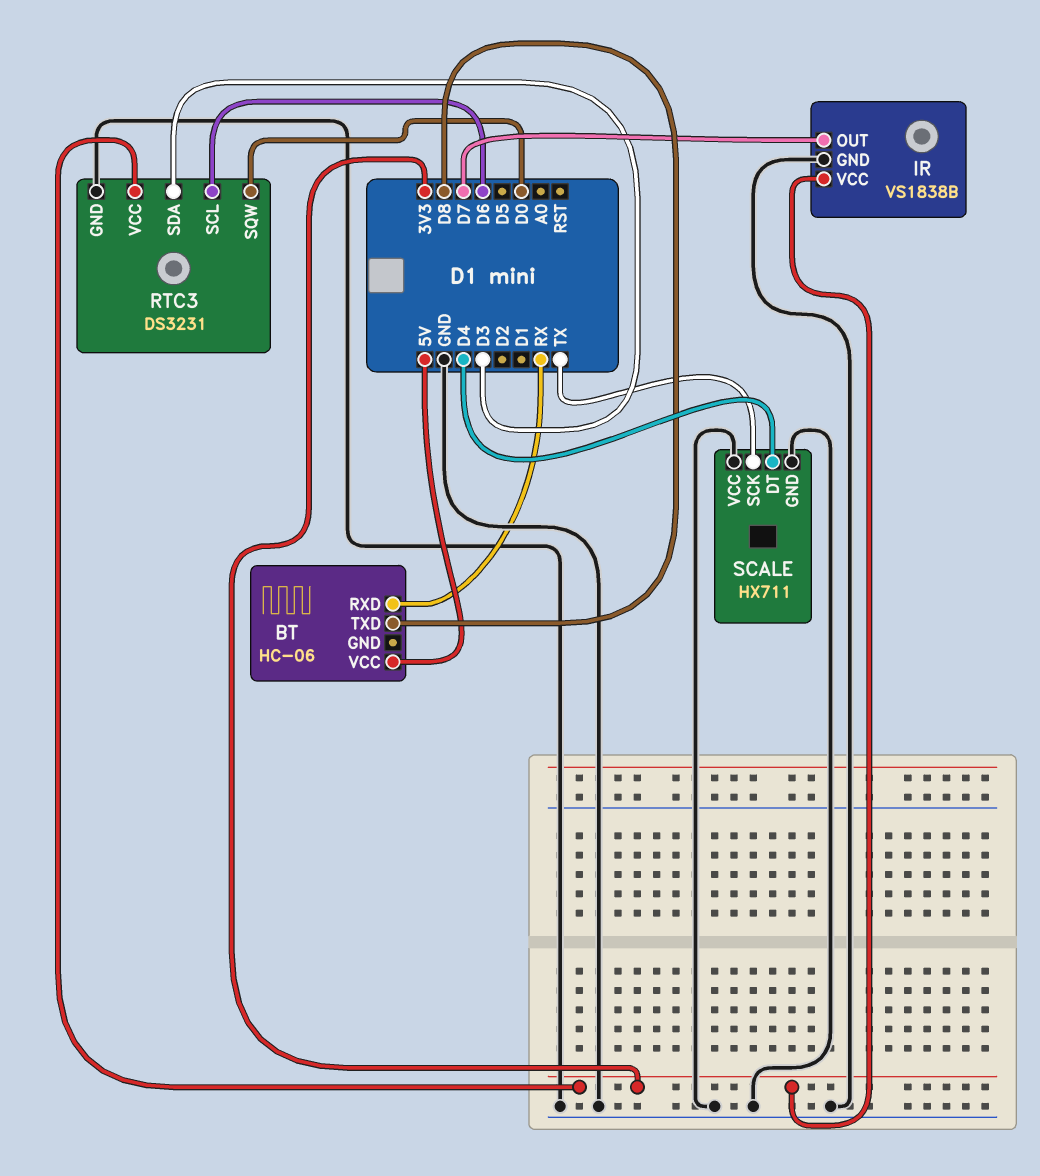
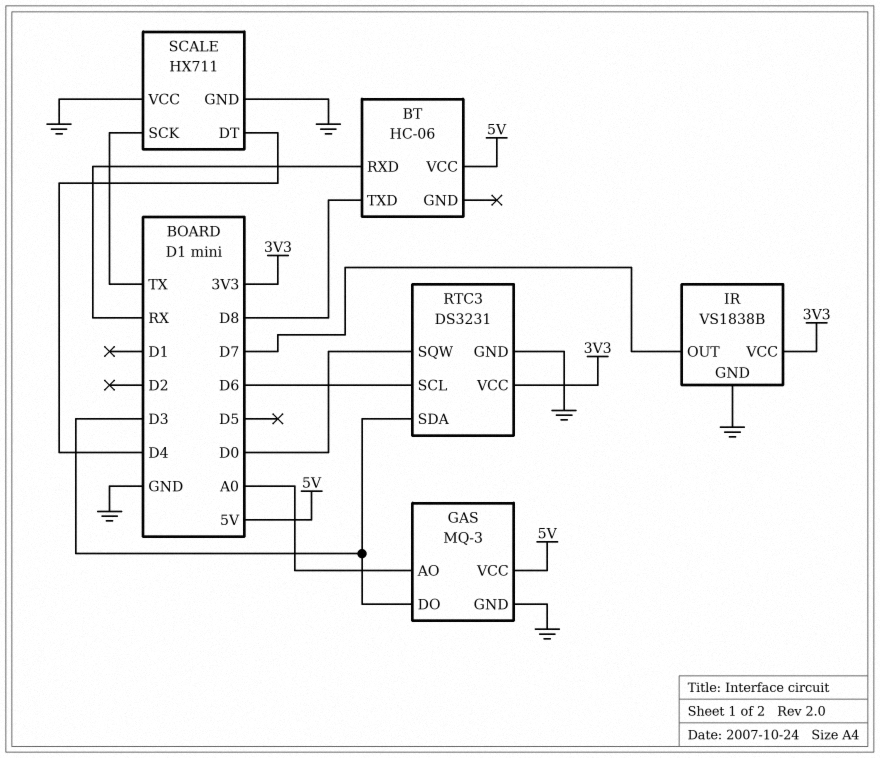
GAS: none -> MQ-3
GAS pin AO: none -> A0
GAS pin DO: none -> D3
GAS pin GND: none -> GND
GAS pin VCC: none -> 5V

